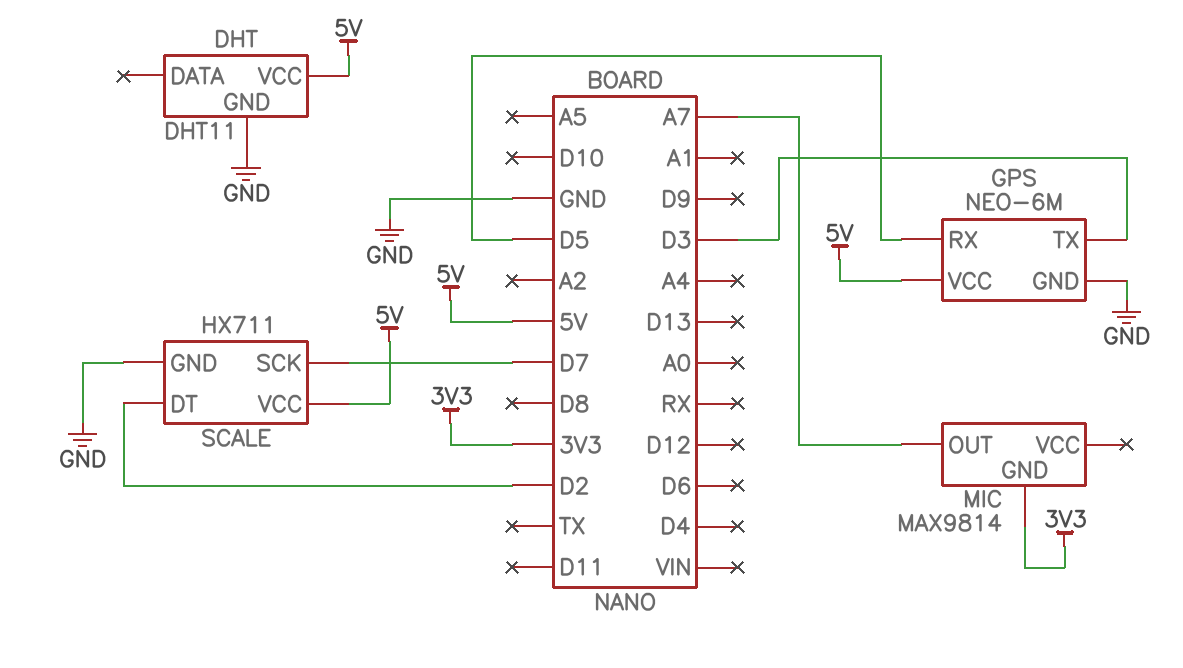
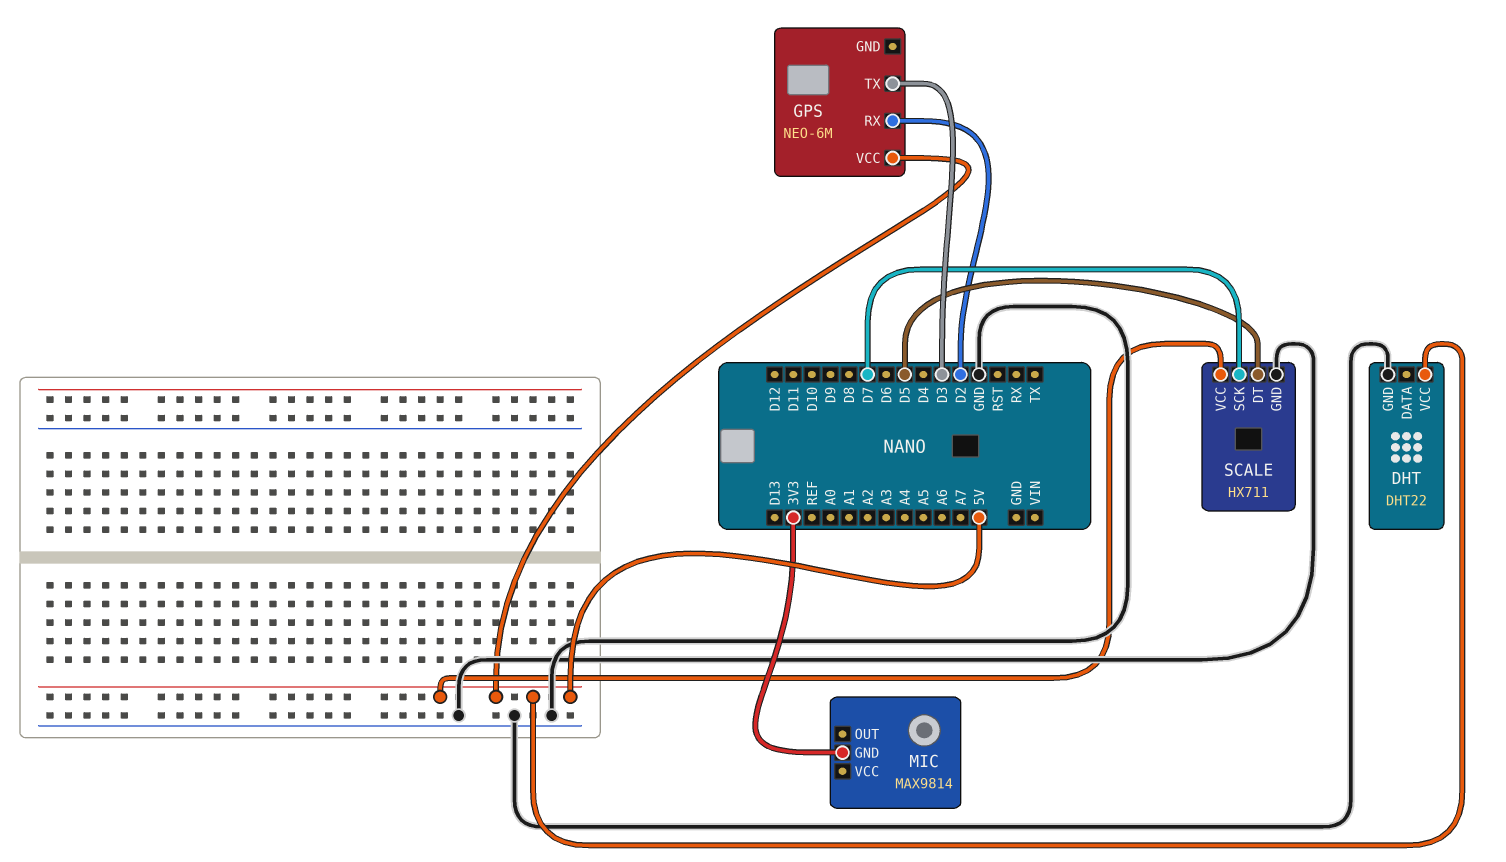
DHT: DHT11 -> DHT22
GPS pin GND: GND -> none
GPS pin RX: D5 -> D2
MIC pin OUT: A7 -> none
SCALE pin DT: D2 -> D5

